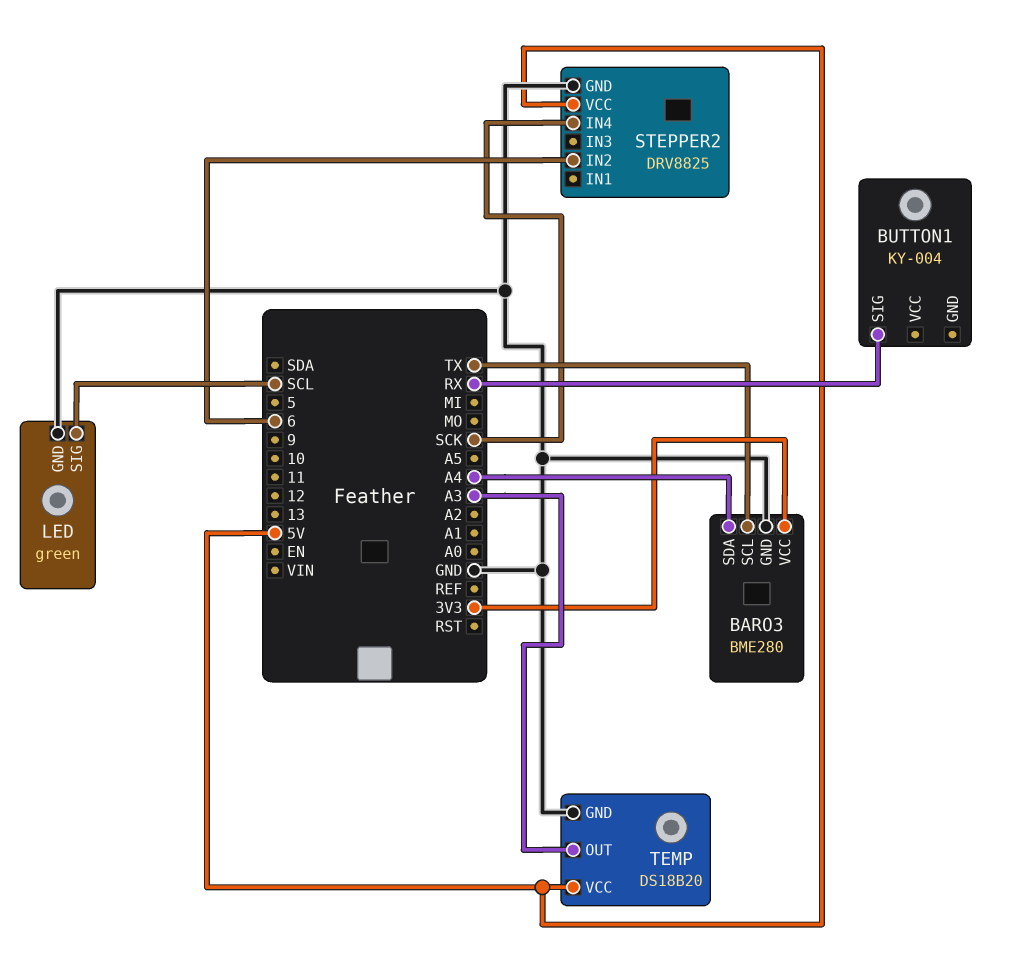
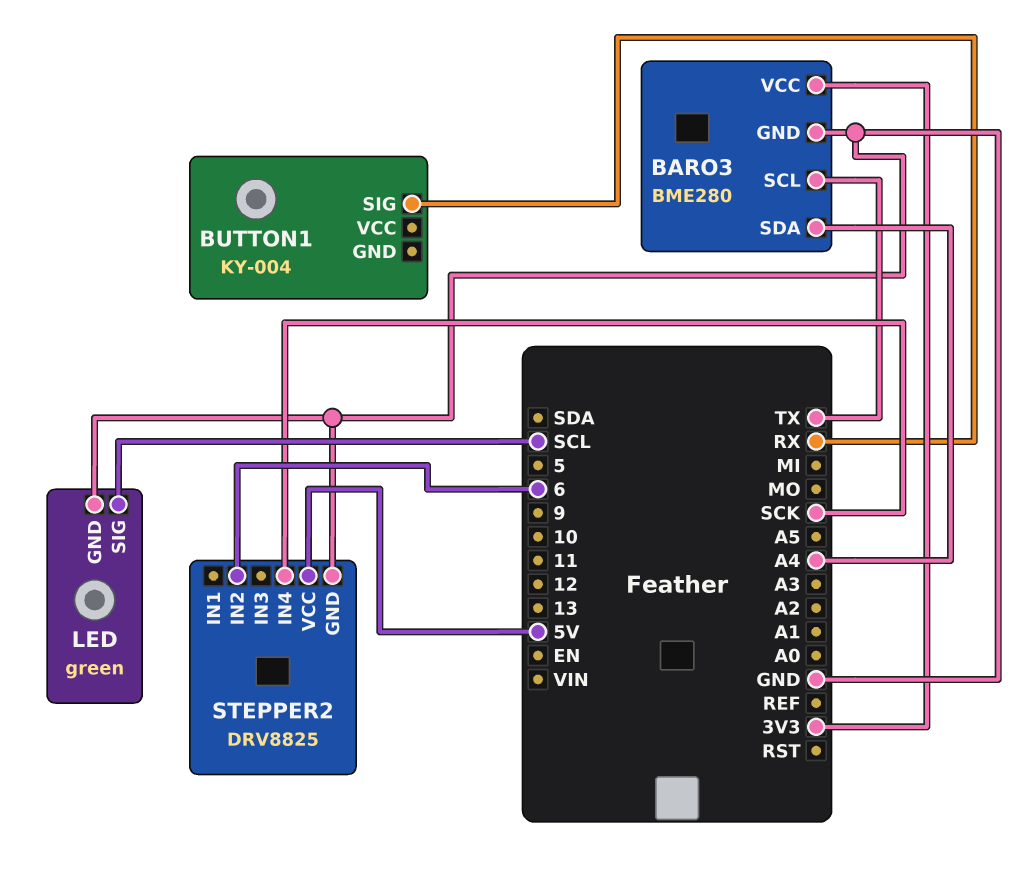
TEMP: DS18B20 -> none
TEMP pin GND: GND -> none
TEMP pin OUT: A3 -> none
TEMP pin VCC: 5V -> none

